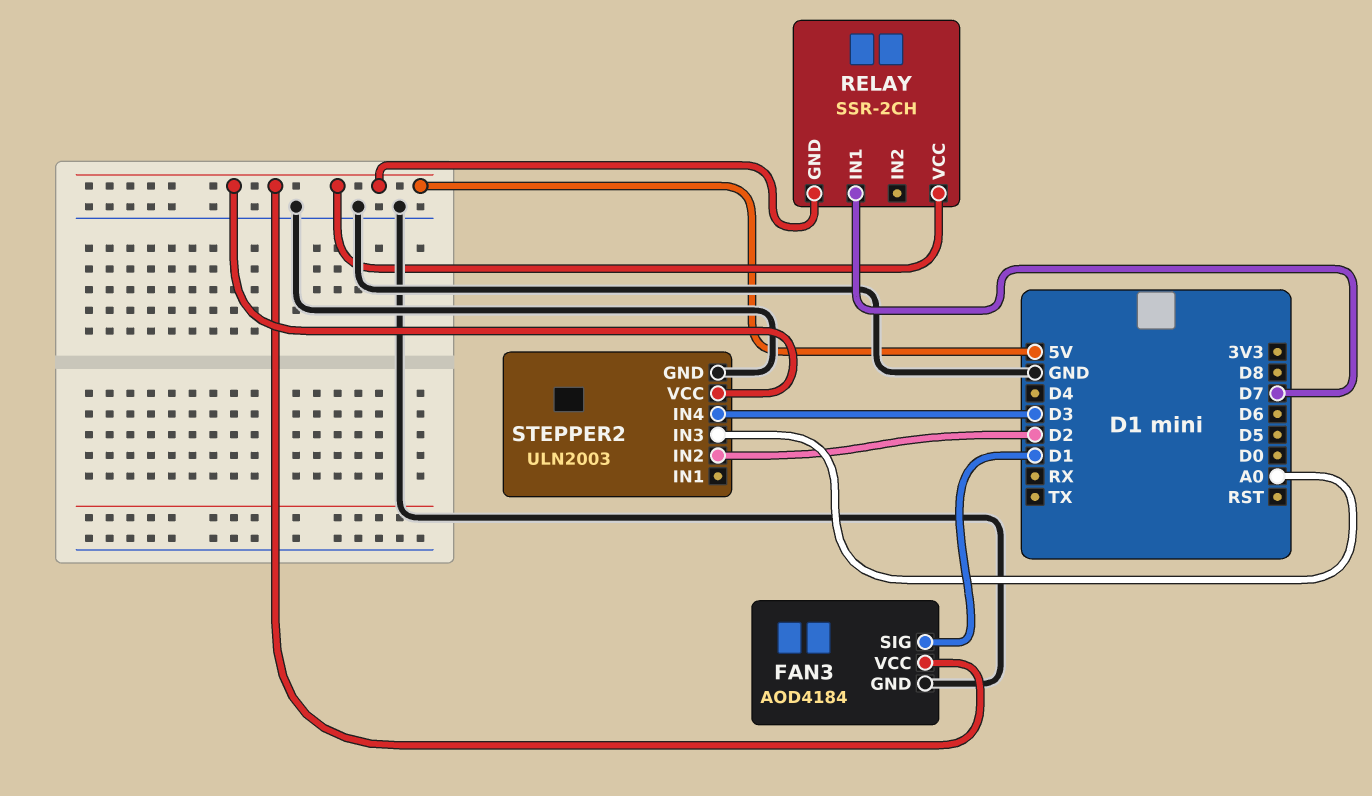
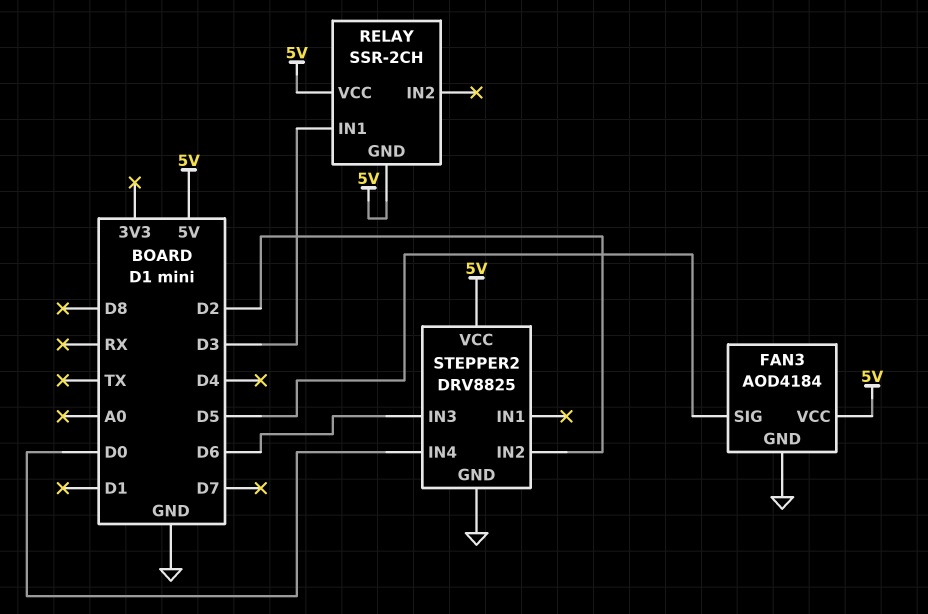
FAN3 pin SIG: D1 -> D5
RELAY pin IN1: D7 -> D3
STEPPER2: ULN2003 -> DRV8825
STEPPER2 pin IN3: A0 -> D6
STEPPER2 pin IN4: D3 -> D0

